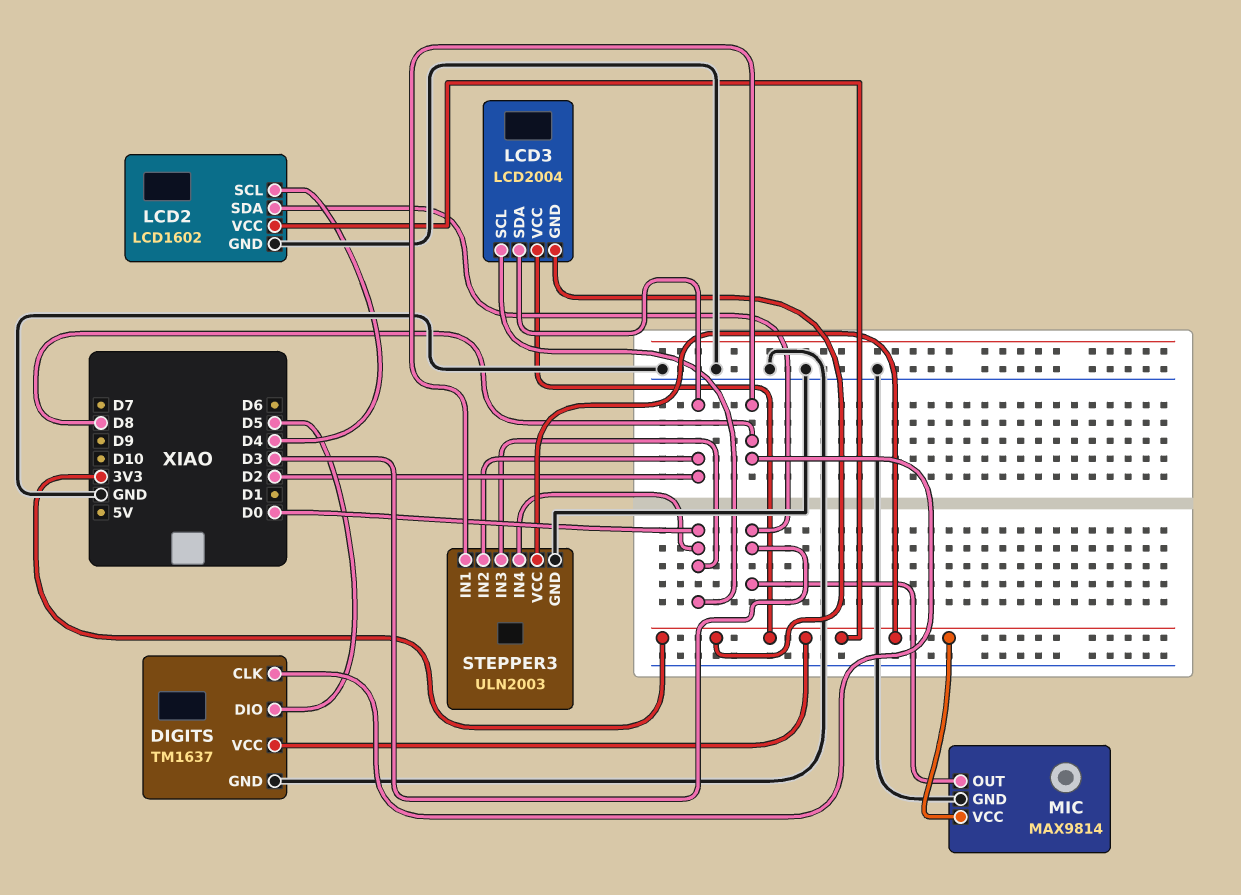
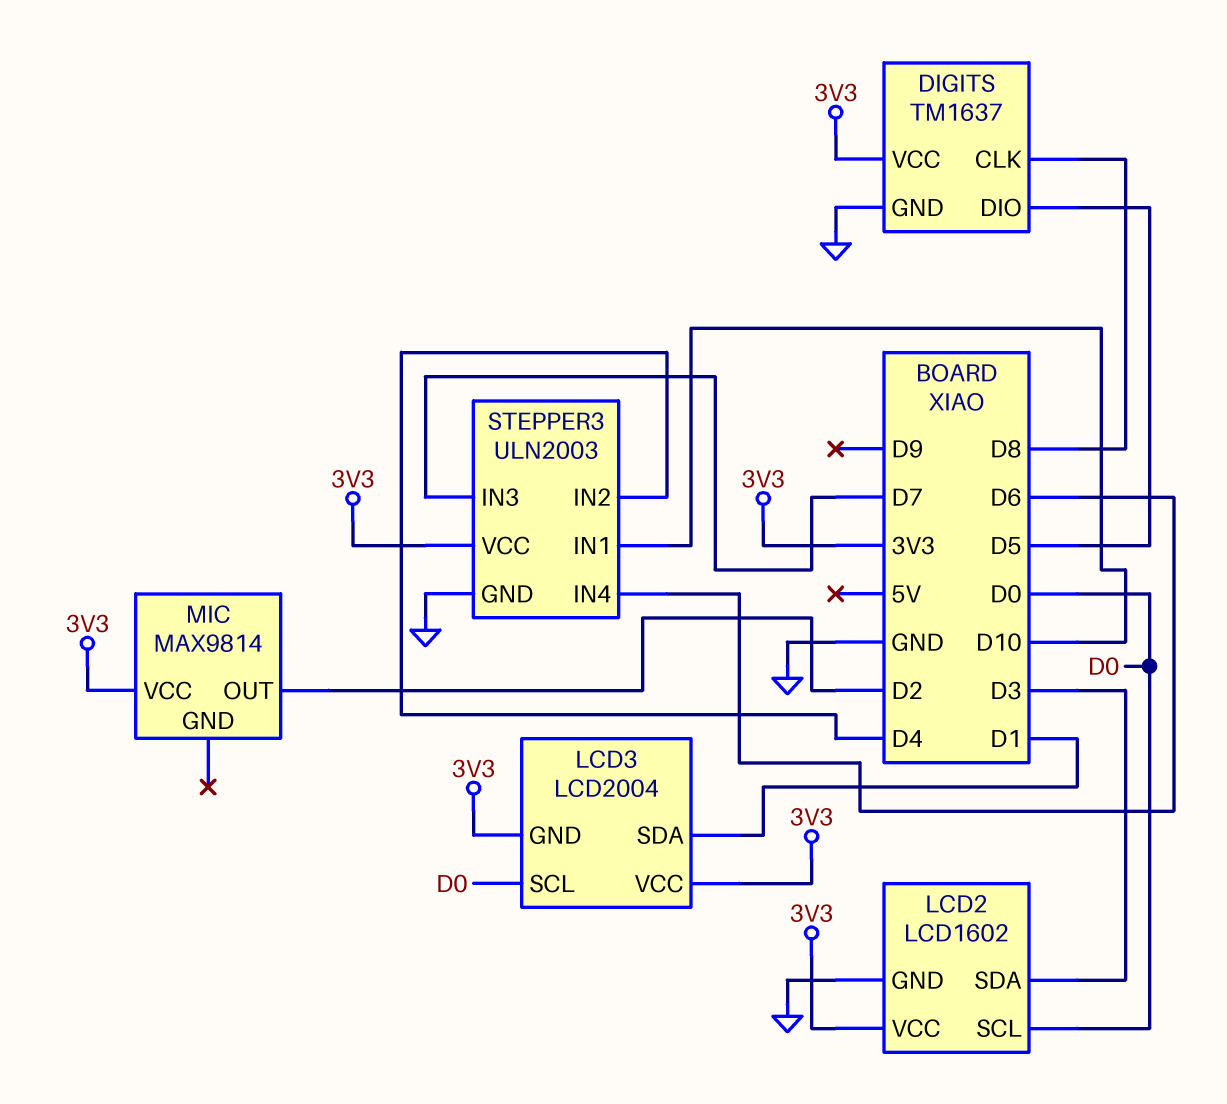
LCD2 pin SCL: D4 -> D0
LCD3 pin SDA: D2 -> D1
MIC pin GND: GND -> none
MIC pin OUT: D3 -> D2
STEPPER3 pin IN1: D8 -> D10
STEPPER3 pin IN2: D2 -> D4
STEPPER3 pin IN3: D0 -> D7
STEPPER3 pin IN4: D0 -> D6

